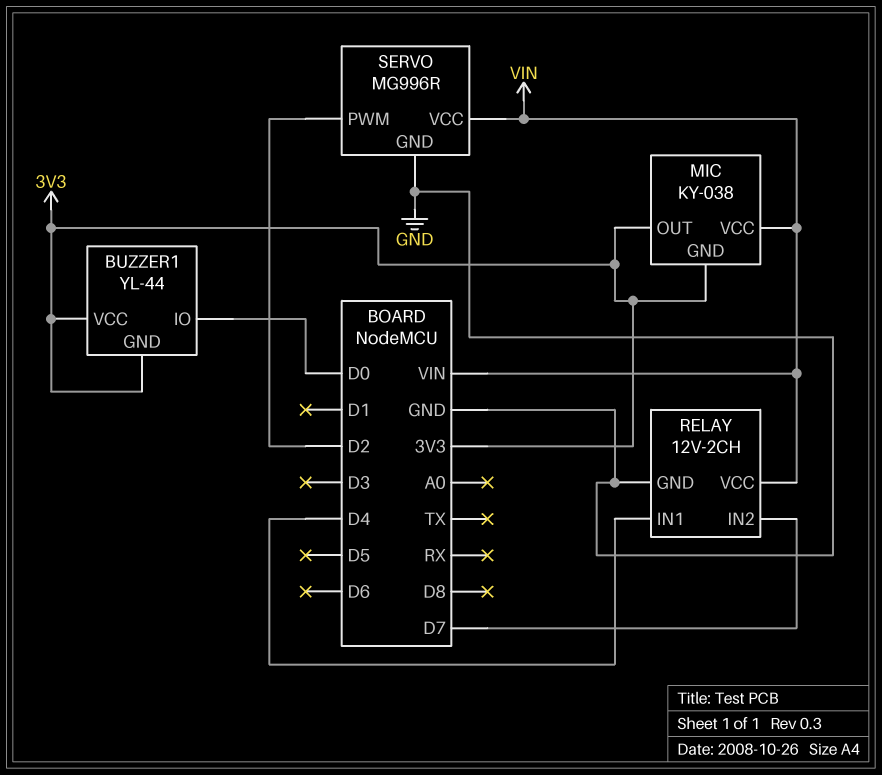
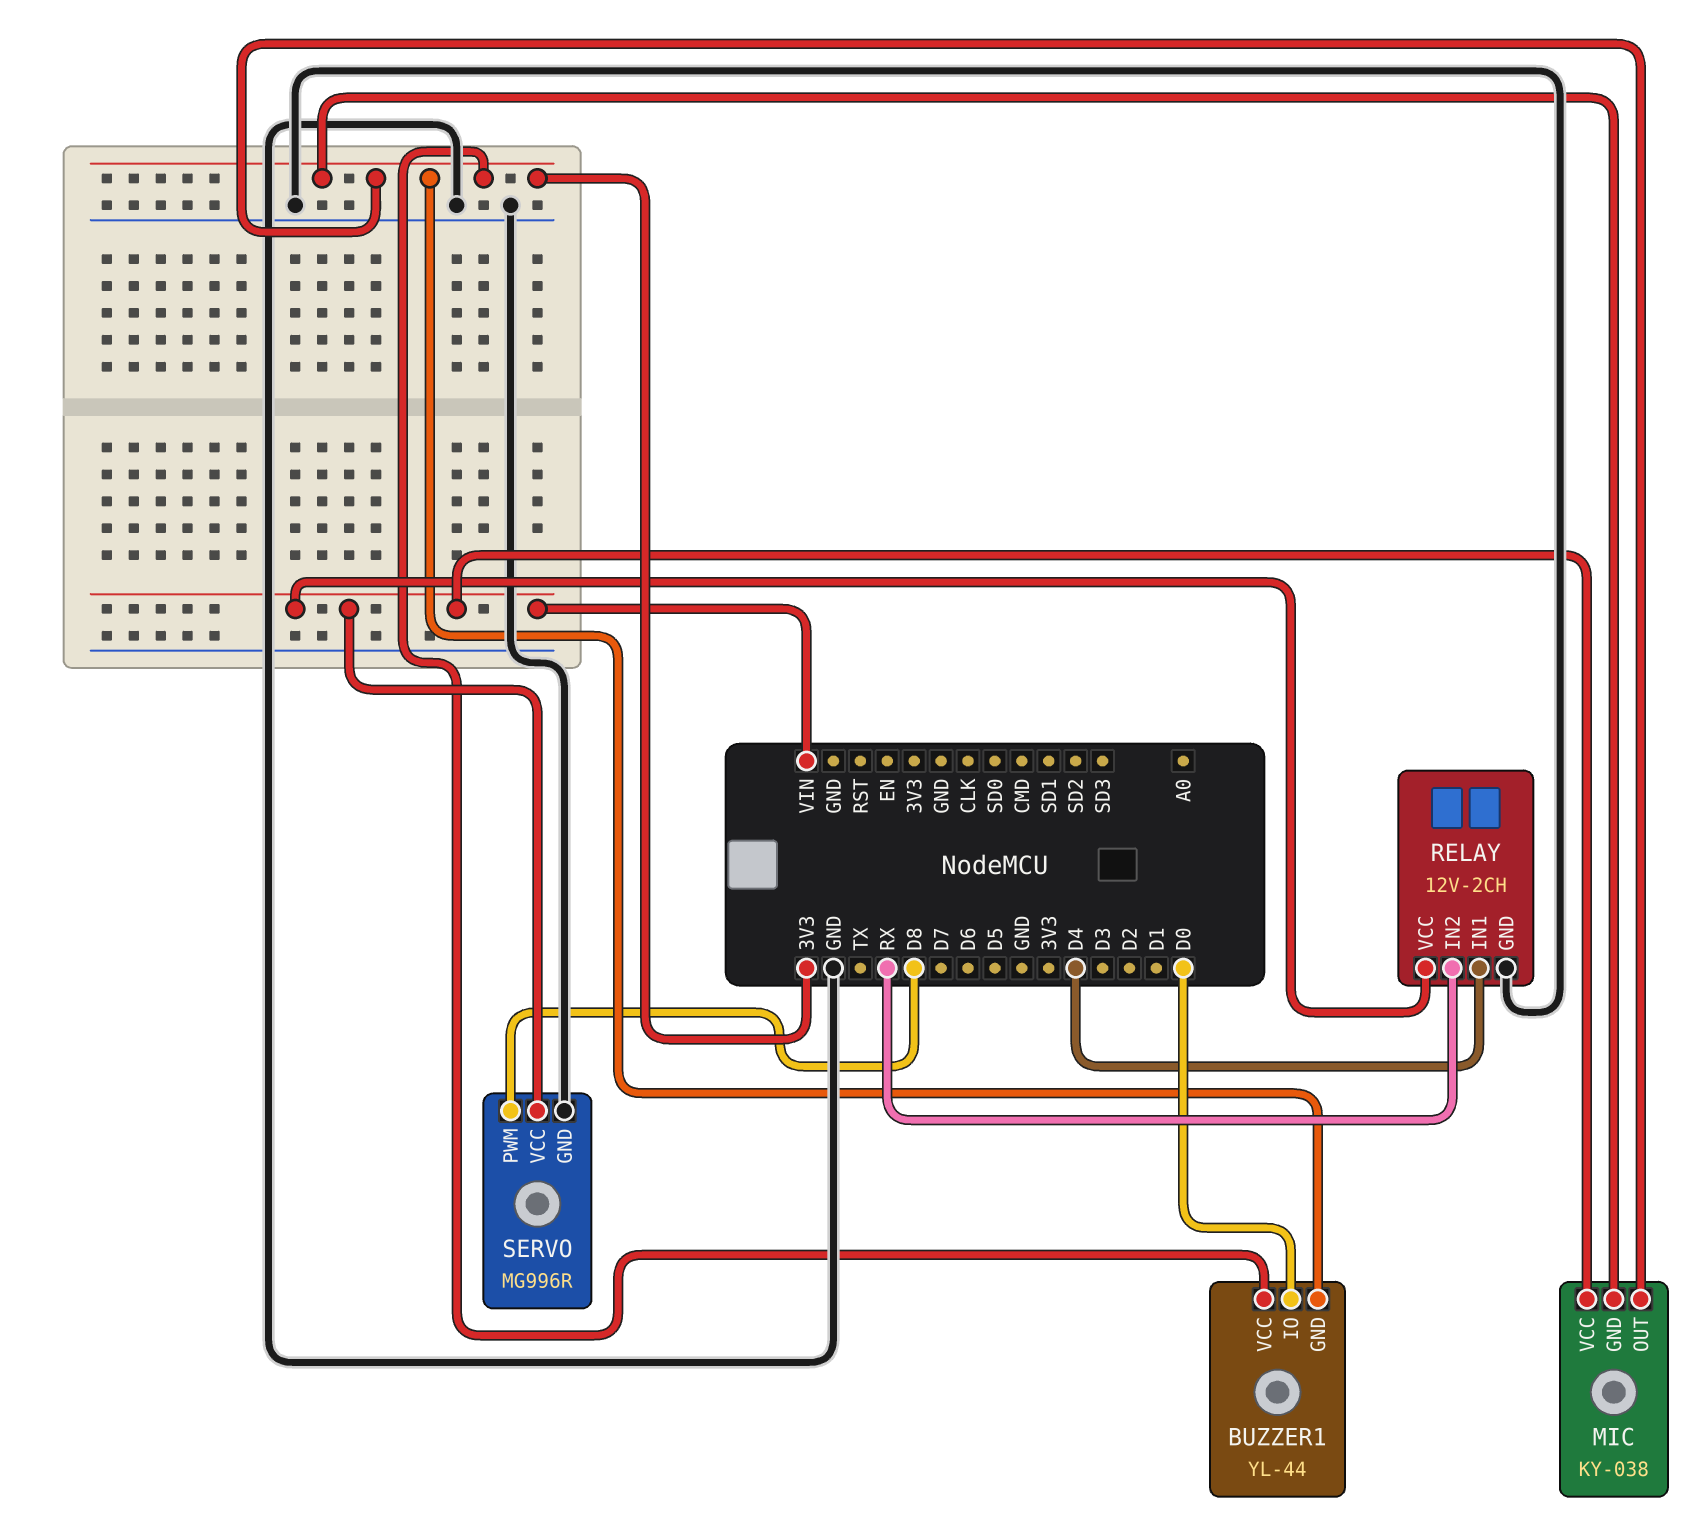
RELAY pin IN2: D7 -> RX
SERVO pin PWM: D2 -> D8

